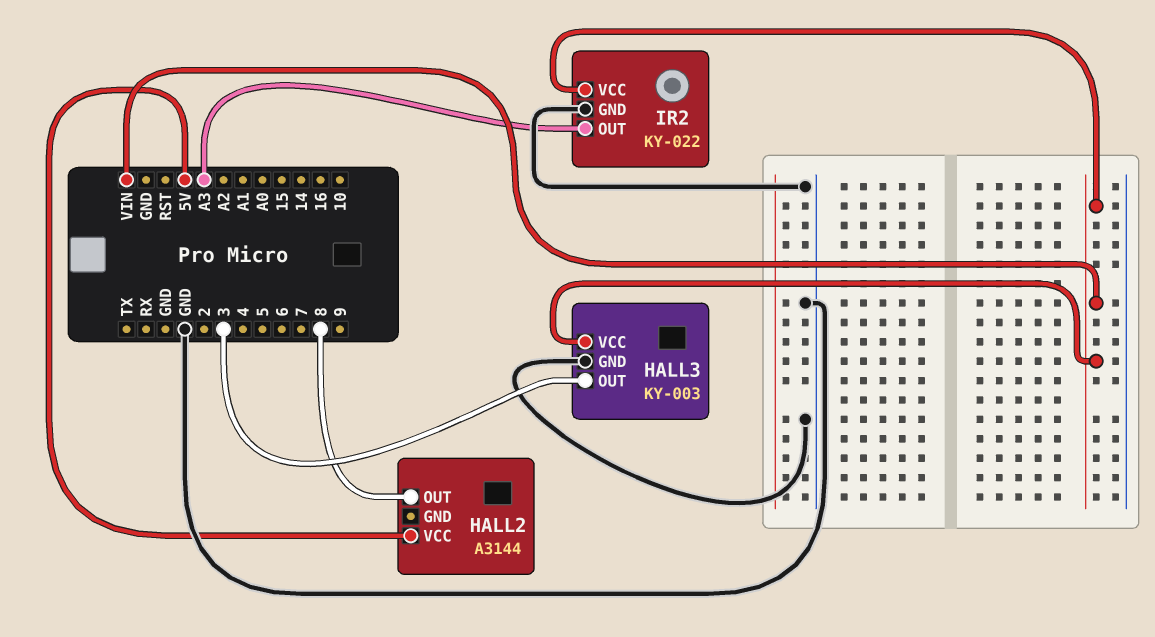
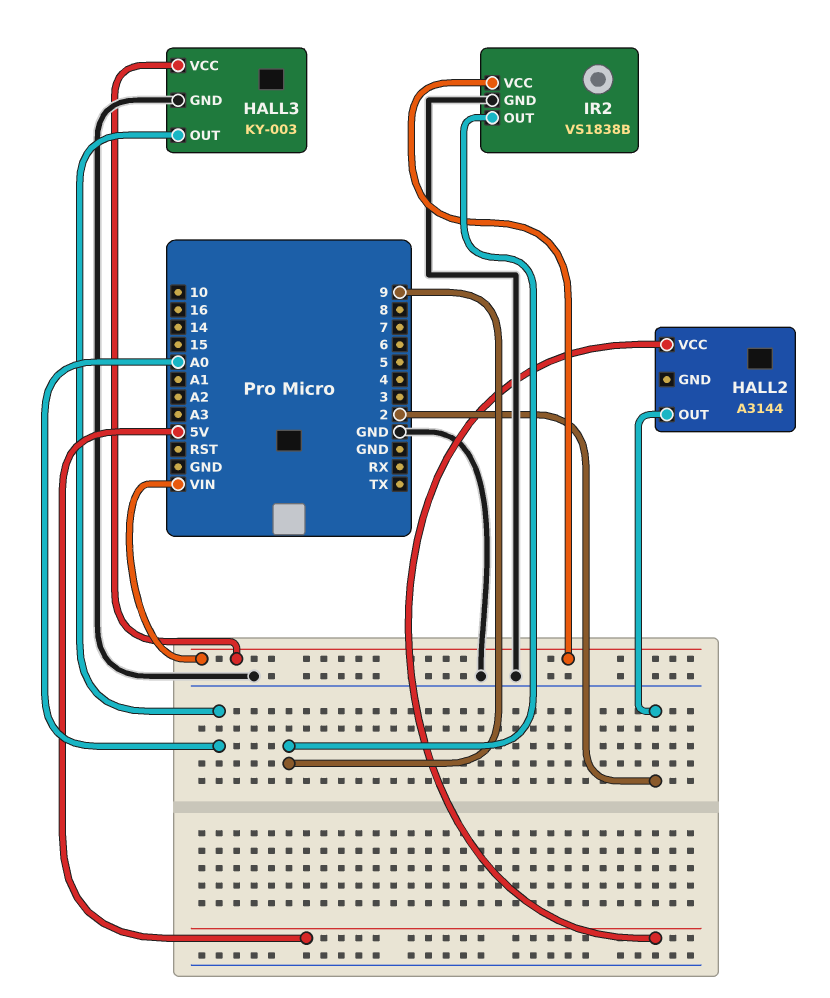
HALL2 pin OUT: 8 -> 2
HALL3 pin OUT: 3 -> A0
IR2: KY-022 -> VS1838B
IR2 pin OUT: A3 -> 9

